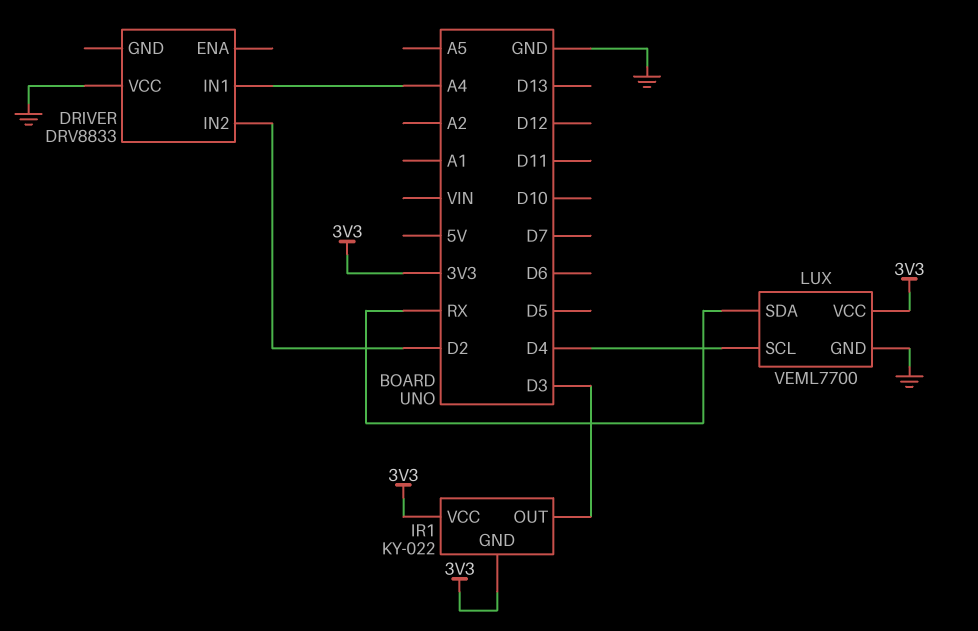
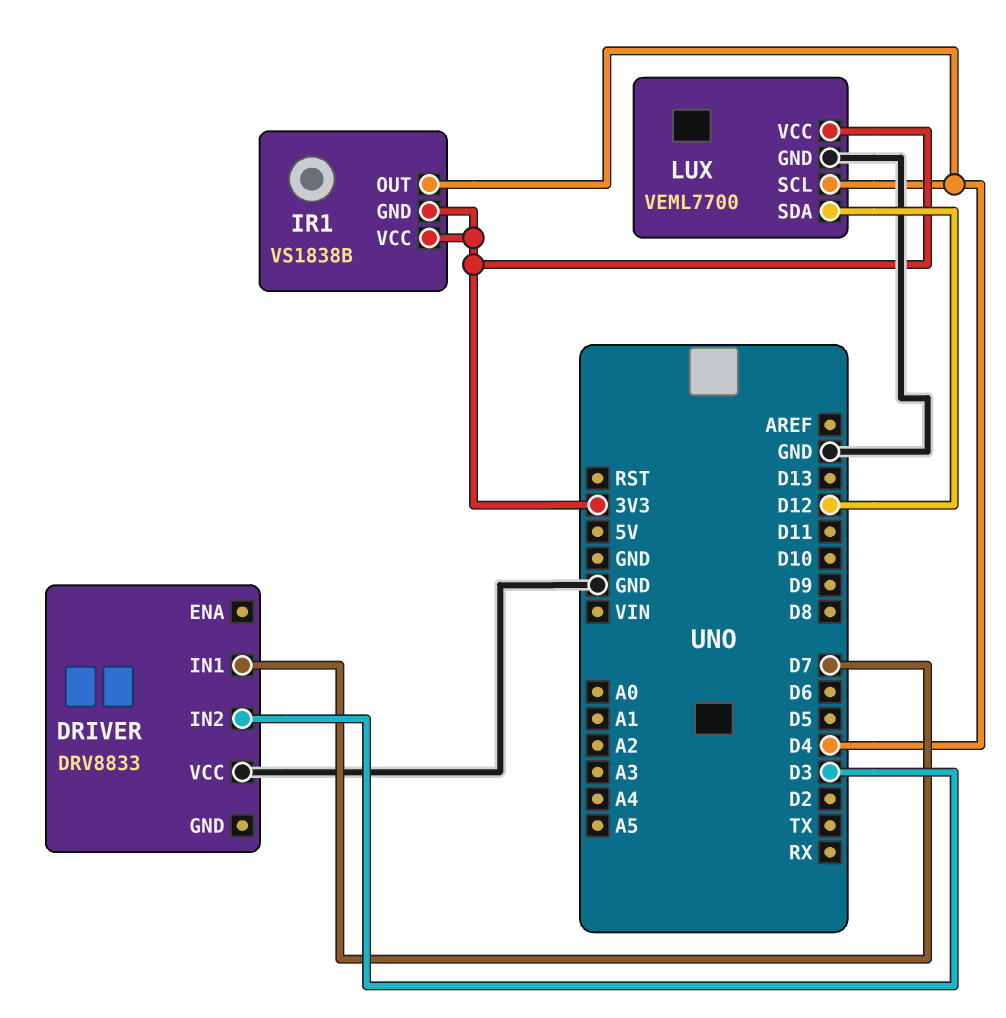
DRIVER pin IN1: A4 -> D7
DRIVER pin IN2: D2 -> D3
IR1: KY-022 -> VS1838B
IR1 pin OUT: D3 -> D4
LUX pin SDA: RX -> D12

